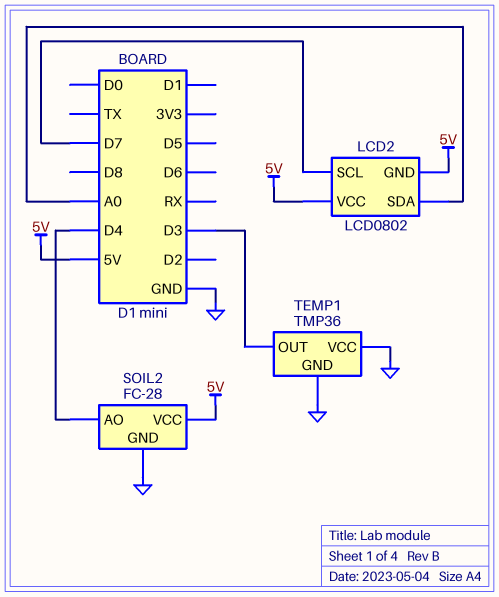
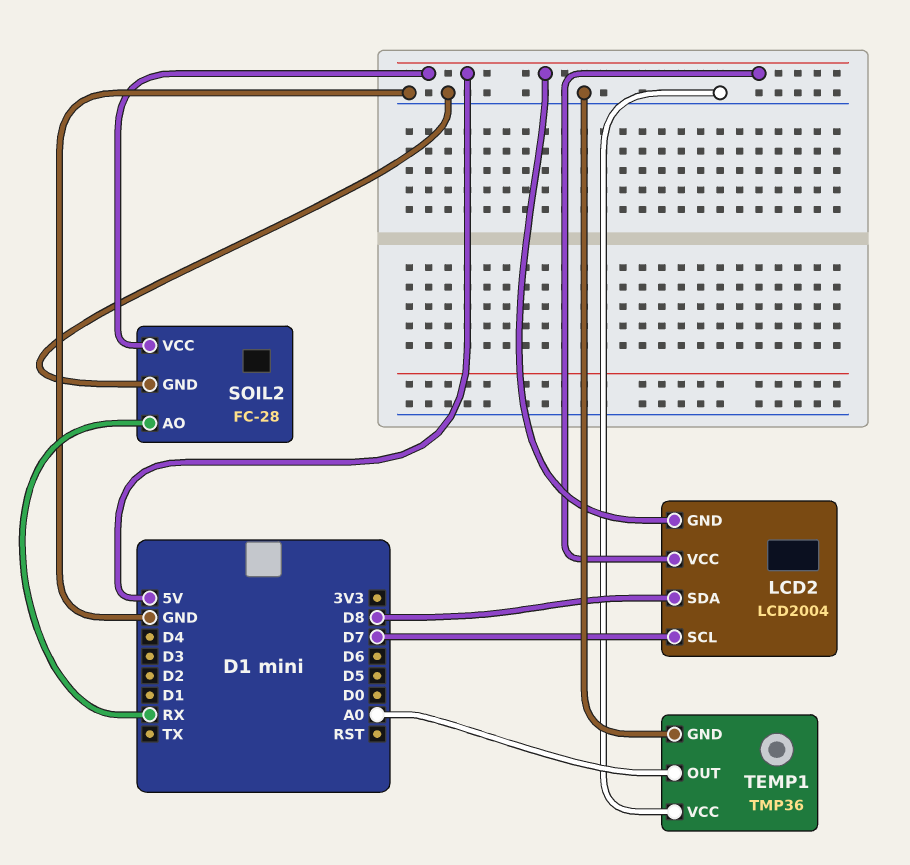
LCD2: LCD0802 -> LCD2004
LCD2 pin SDA: A0 -> D8
SOIL2 pin AO: D4 -> RX
TEMP1 pin OUT: D3 -> A0

